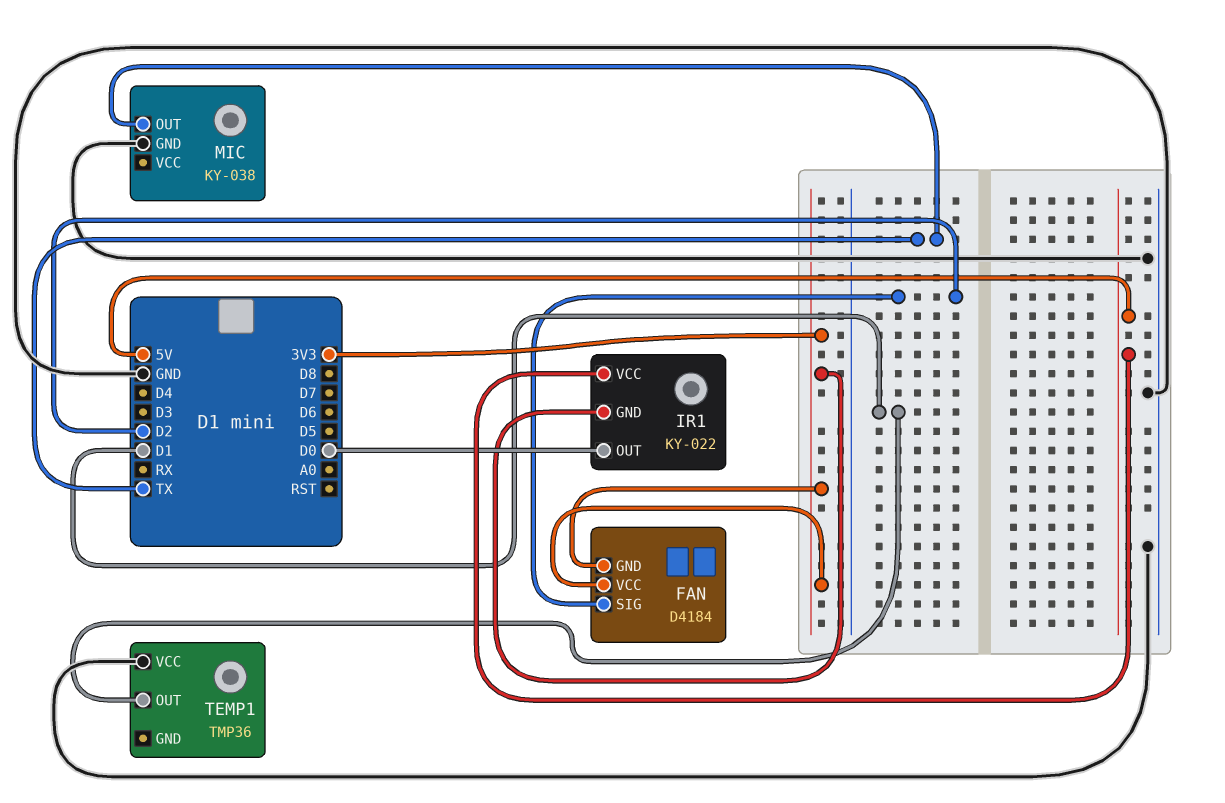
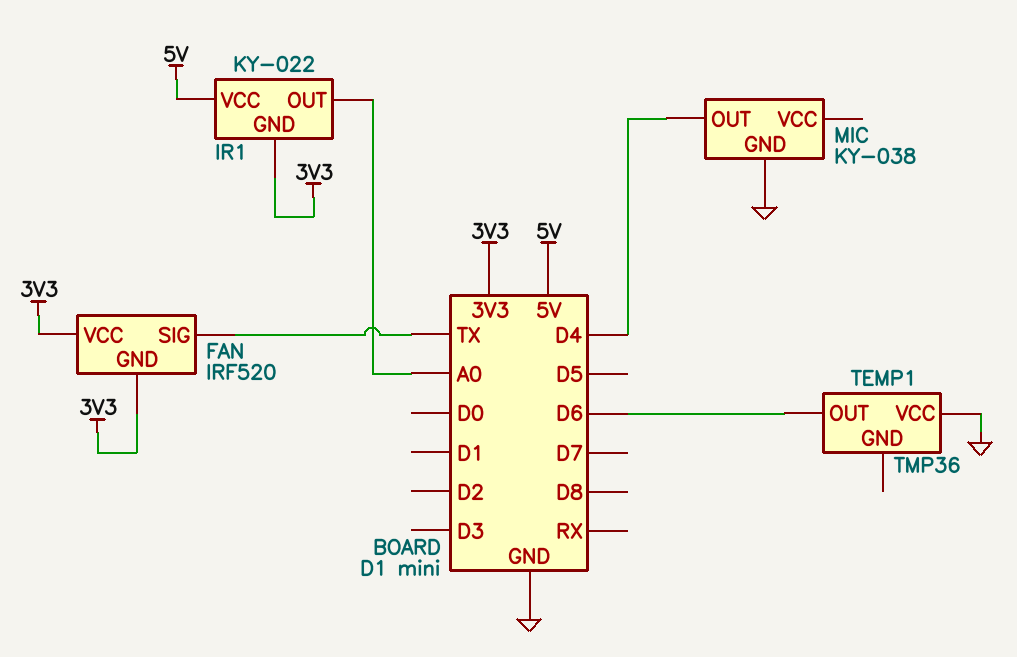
FAN: D4184 -> IRF520
FAN pin SIG: D2 -> TX
IR1 pin OUT: D0 -> A0
MIC pin OUT: TX -> D4
TEMP1 pin OUT: D1 -> D6

